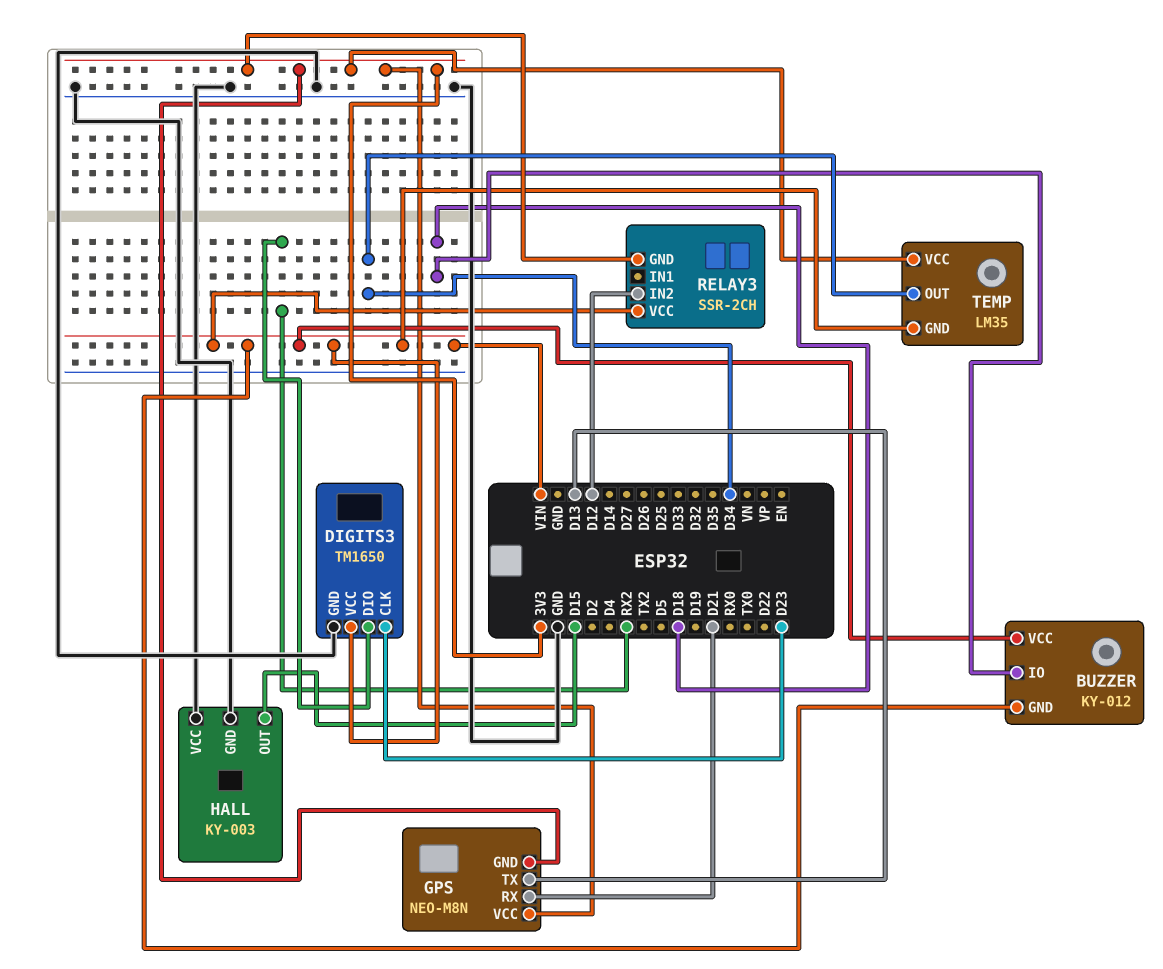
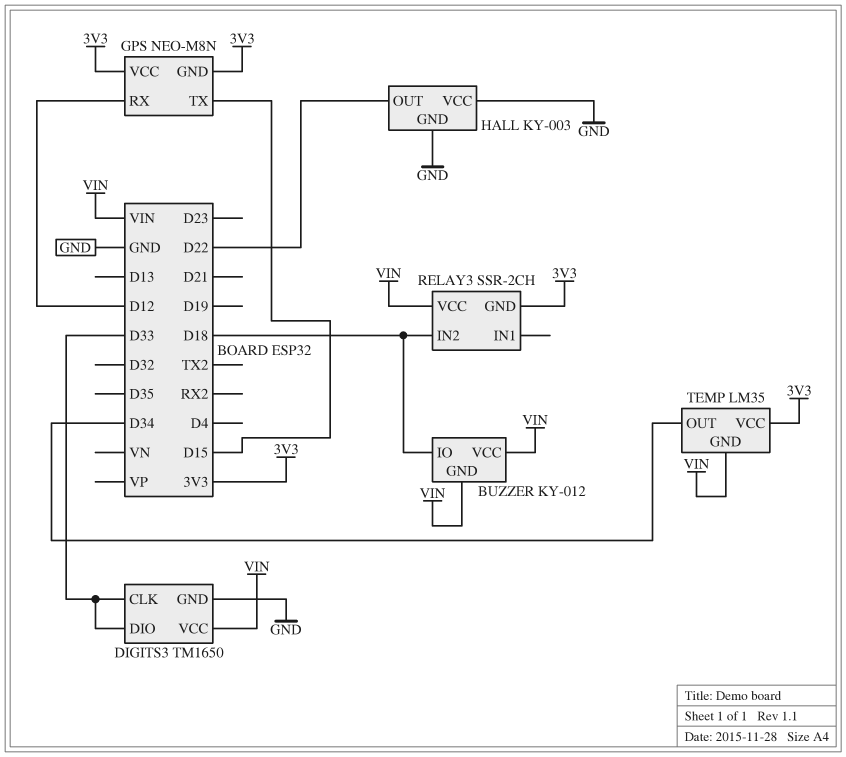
DIGITS3 pin CLK: D23 -> D33
DIGITS3 pin DIO: RX2 -> D33
GPS pin RX: D21 -> D12
GPS pin TX: D13 -> D15
HALL pin OUT: D15 -> D22
RELAY3 pin IN2: D12 -> D18

